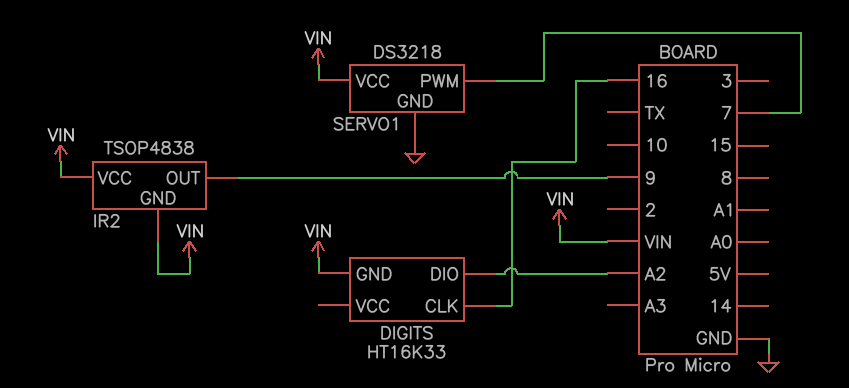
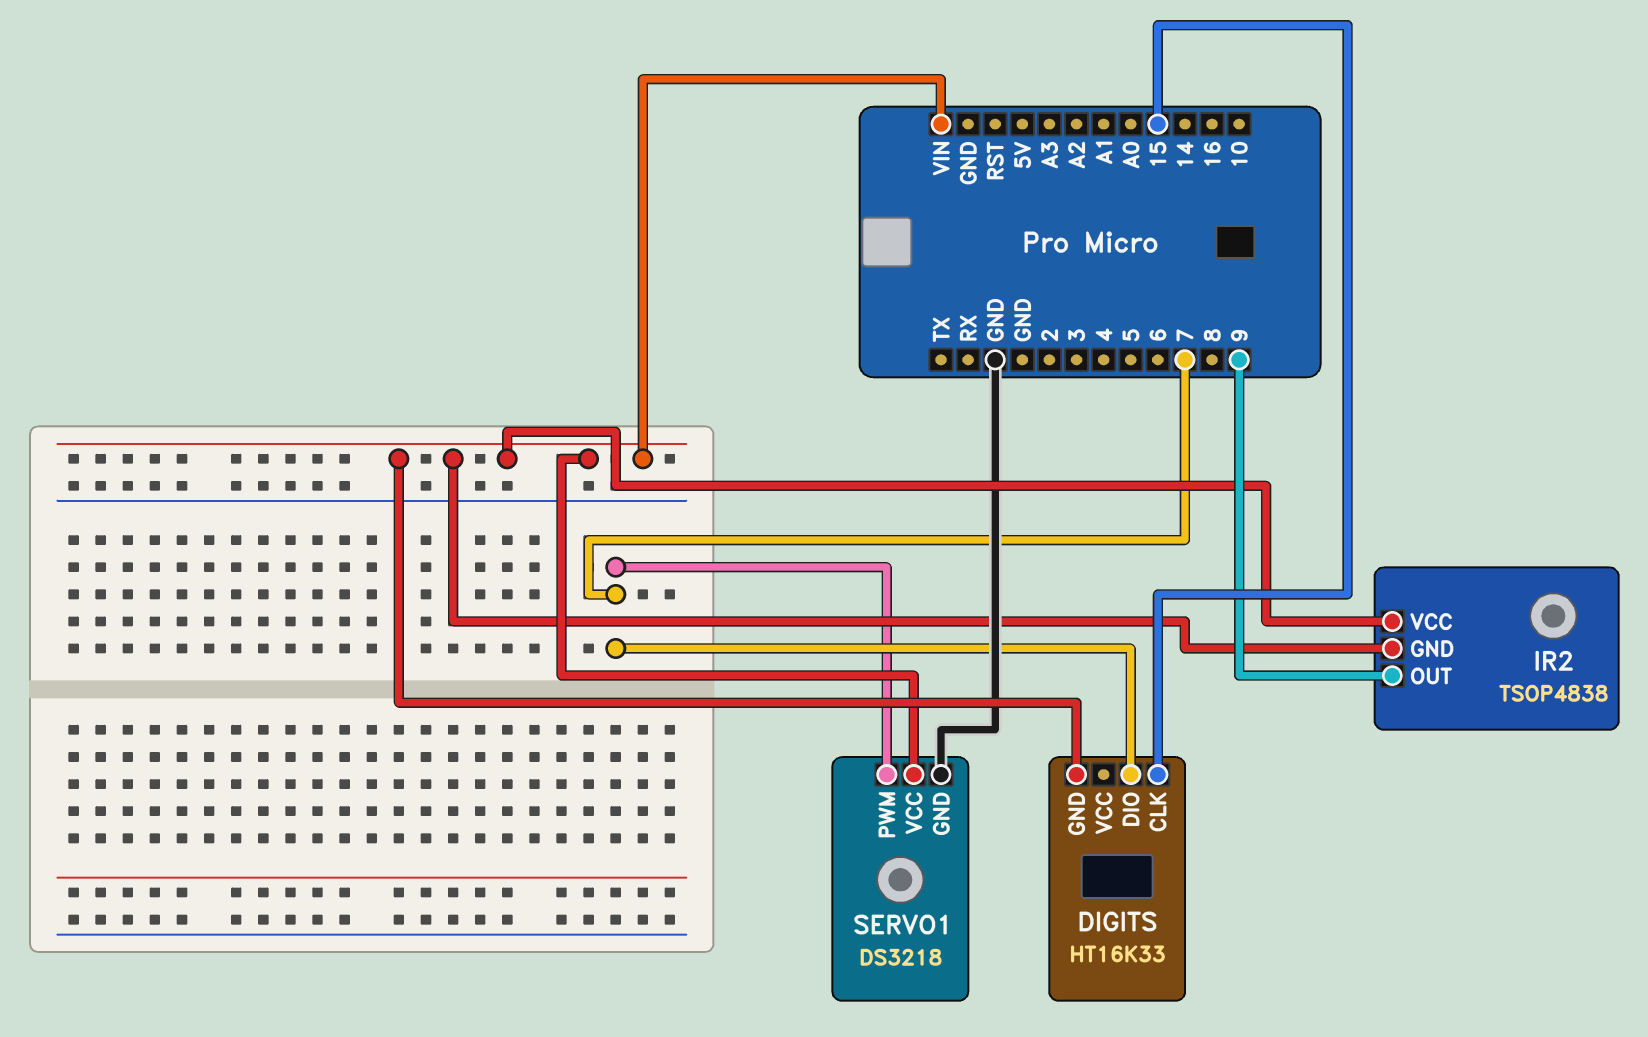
DIGITS pin CLK: 16 -> 15
DIGITS pin DIO: A2 -> 7

